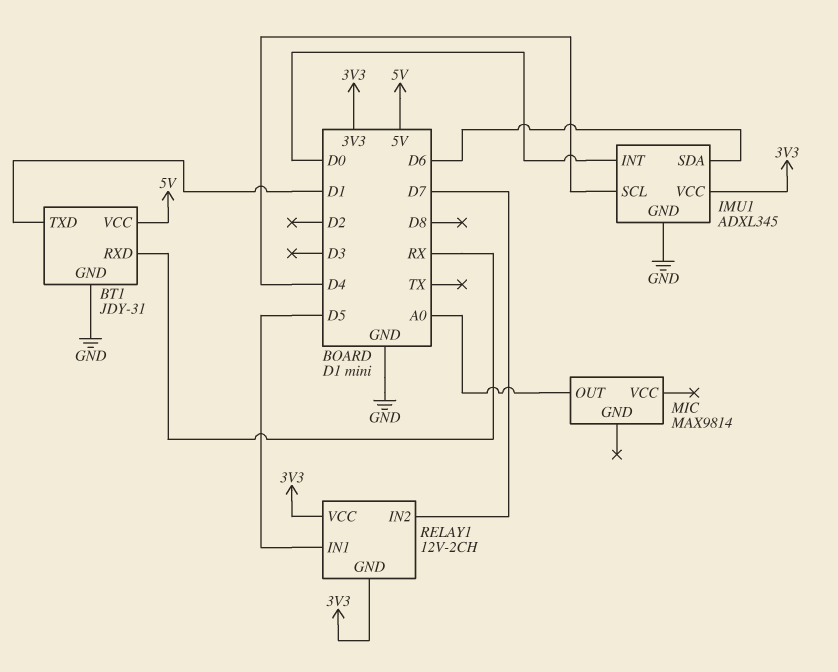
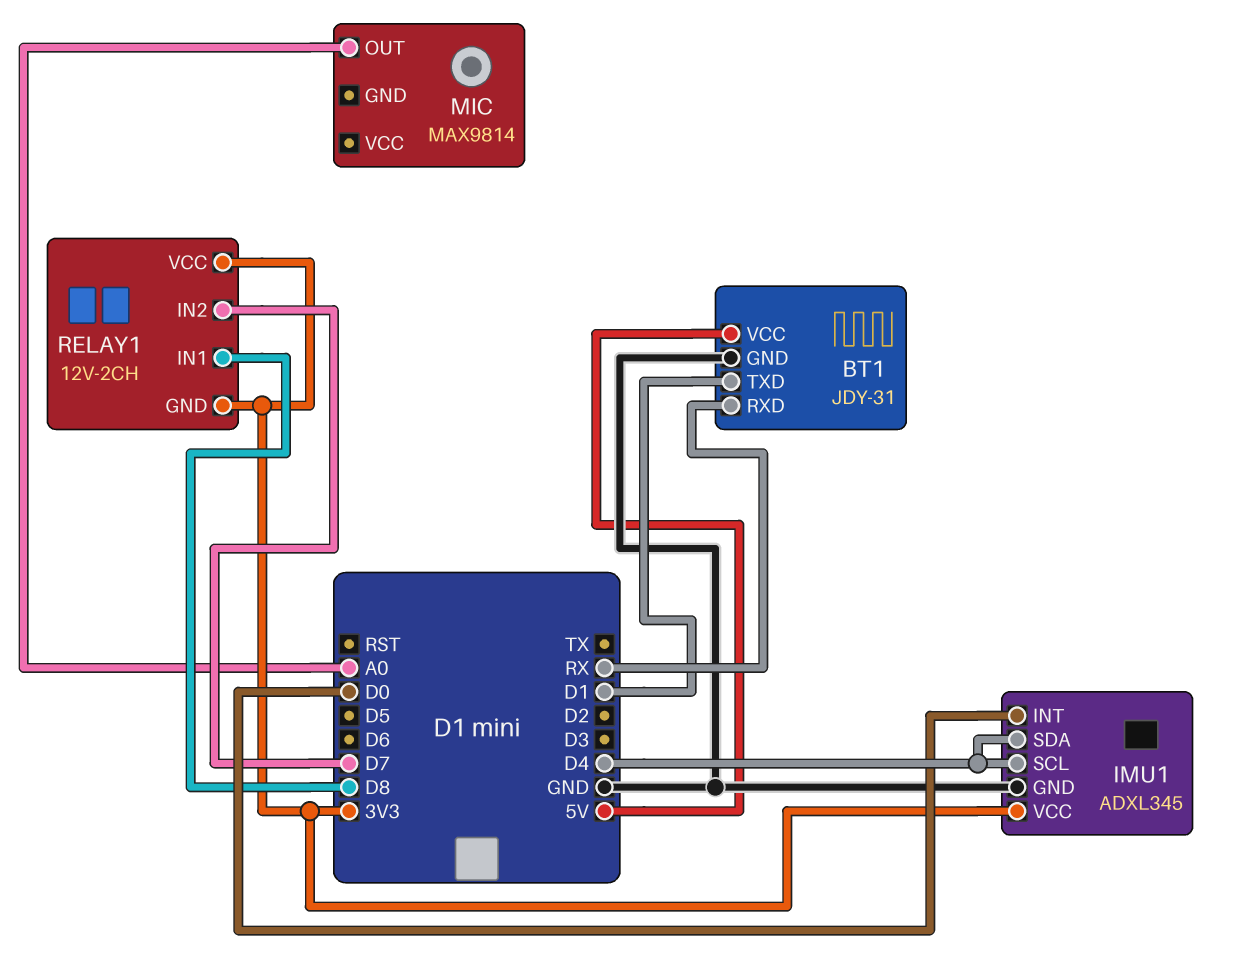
IMU1 pin SDA: D6 -> D4
RELAY1 pin IN1: D5 -> D8

